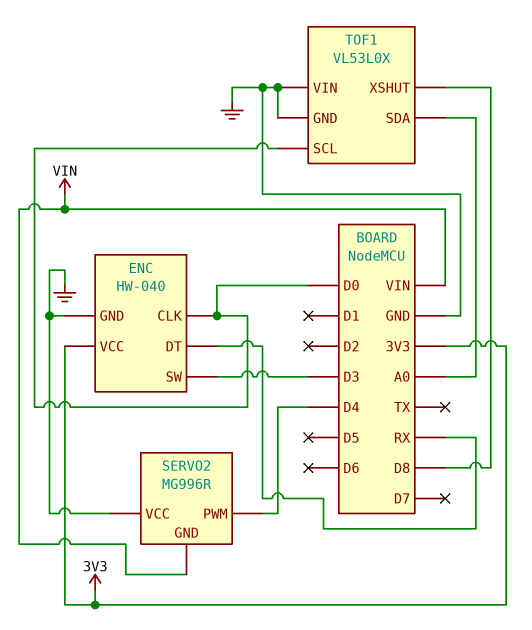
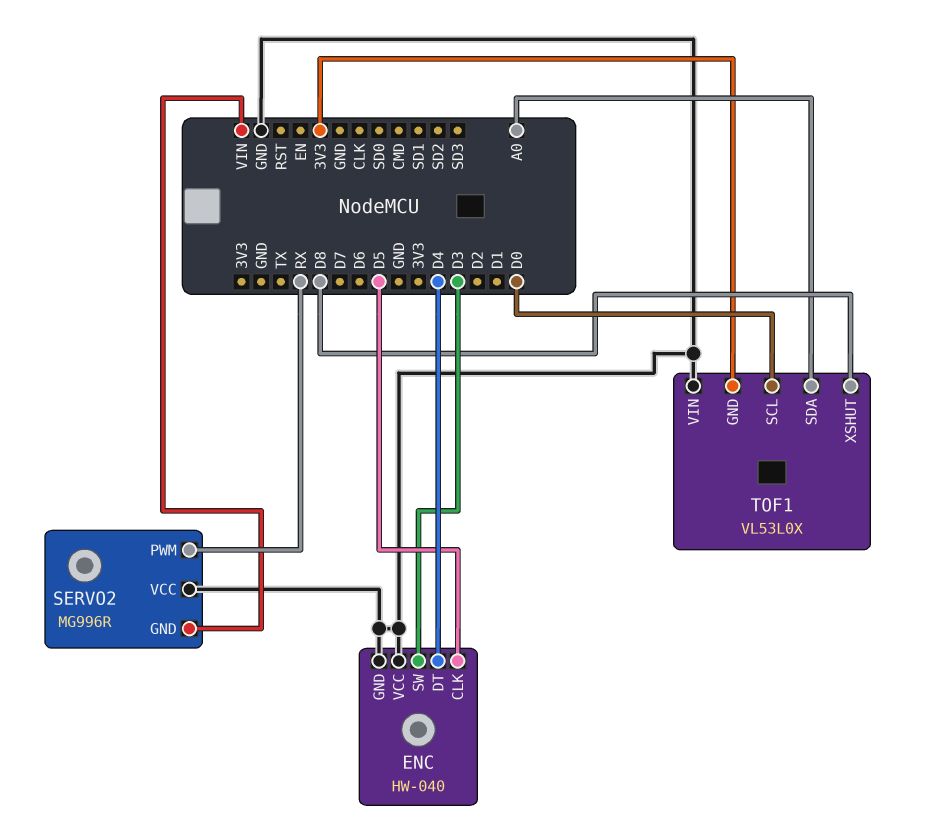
ENC pin CLK: D0 -> D5
ENC pin DT: RX -> D4
ENC pin VCC: 3V3 -> GND
SERVO2 pin PWM: D4 -> RX
TOF1 pin GND: GND -> 3V3

